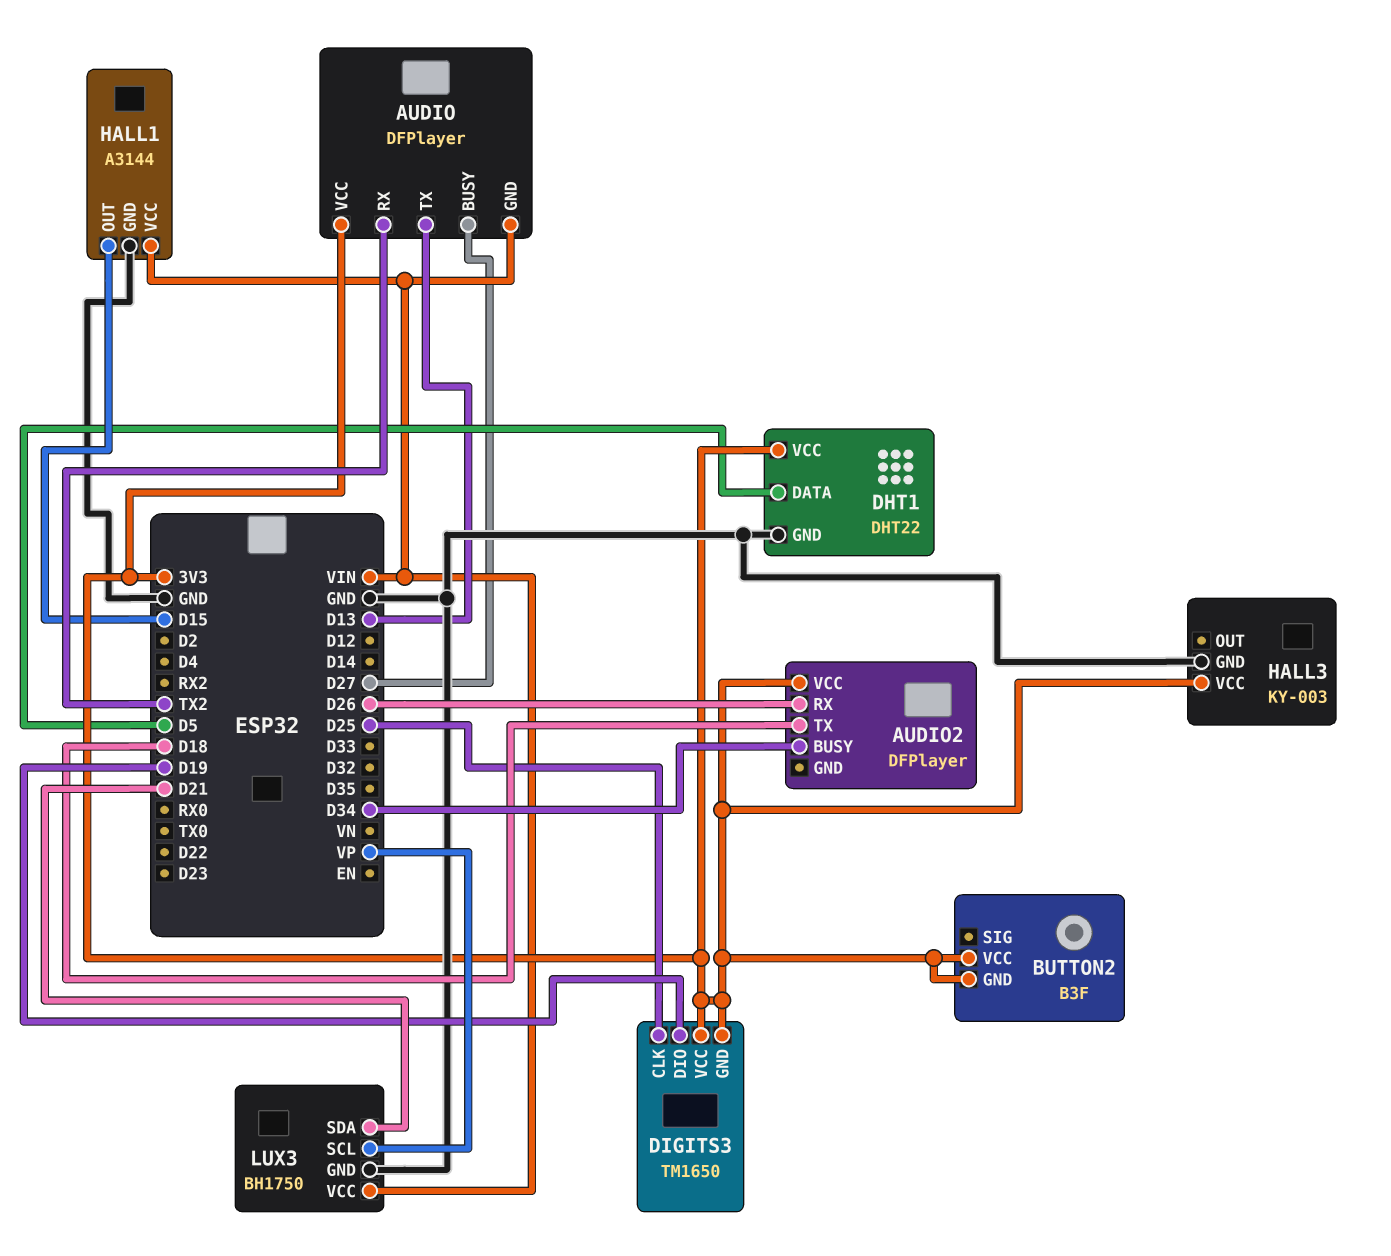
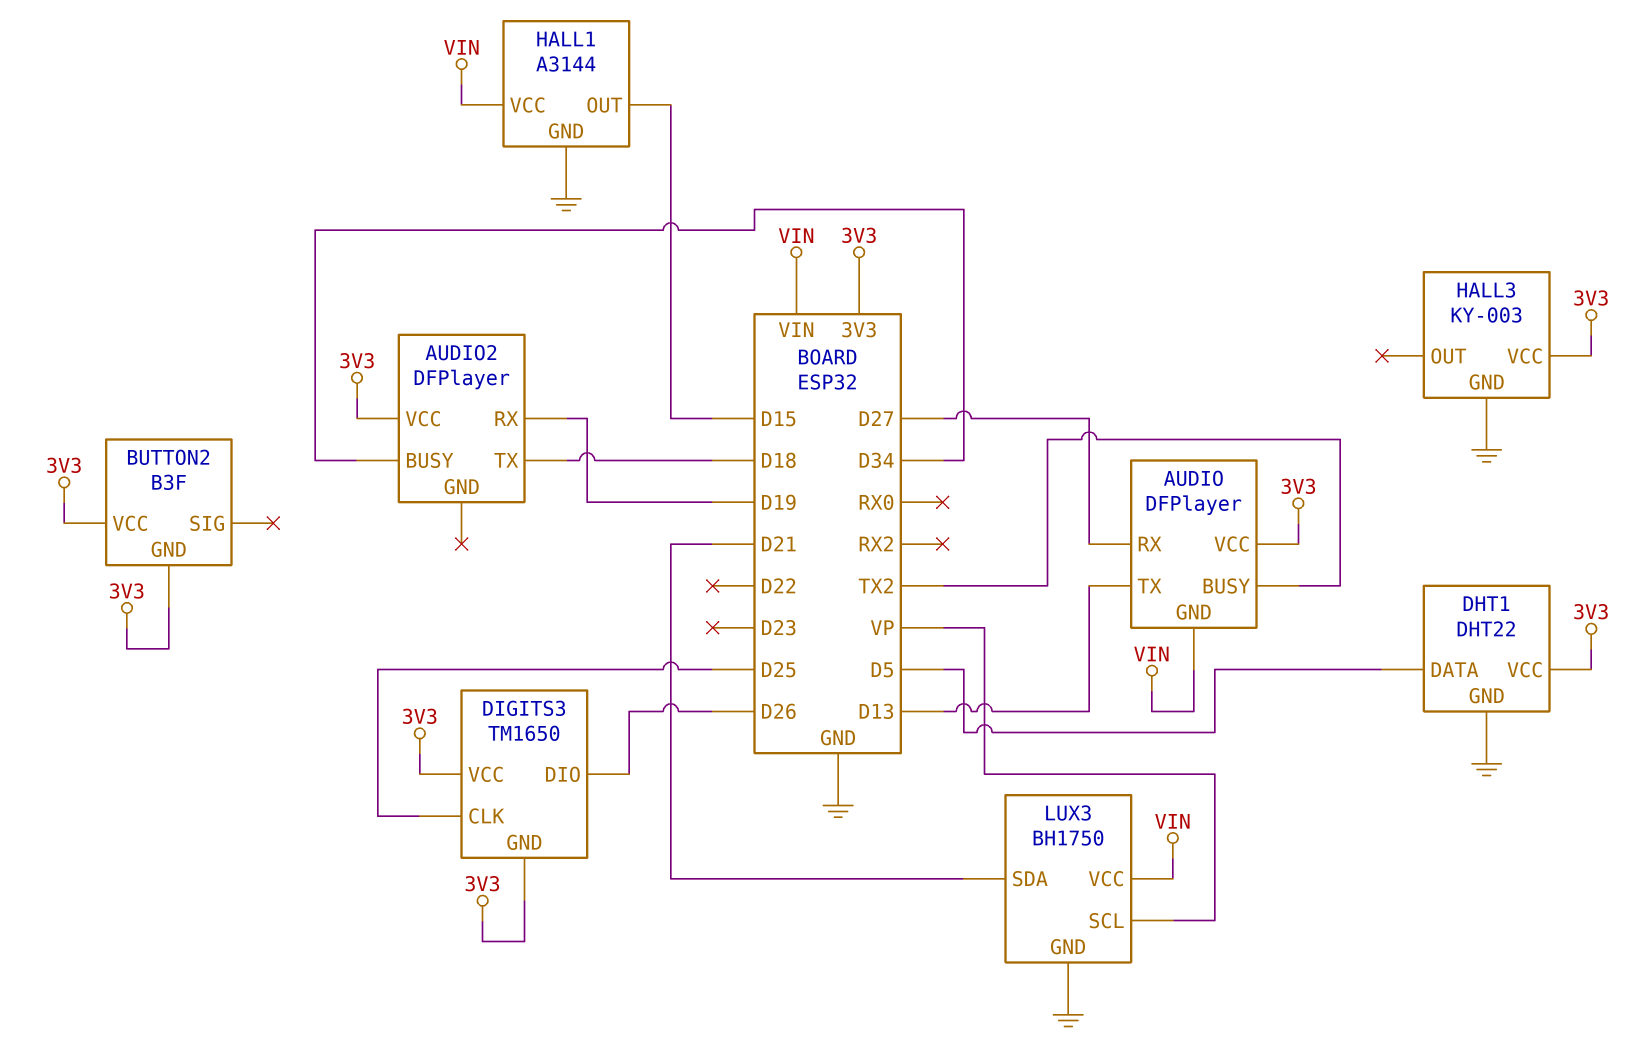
AUDIO pin BUSY: D27 -> TX2
AUDIO pin RX: TX2 -> D27
AUDIO2 pin RX: D26 -> D19
DIGITS3 pin DIO: D19 -> D26

